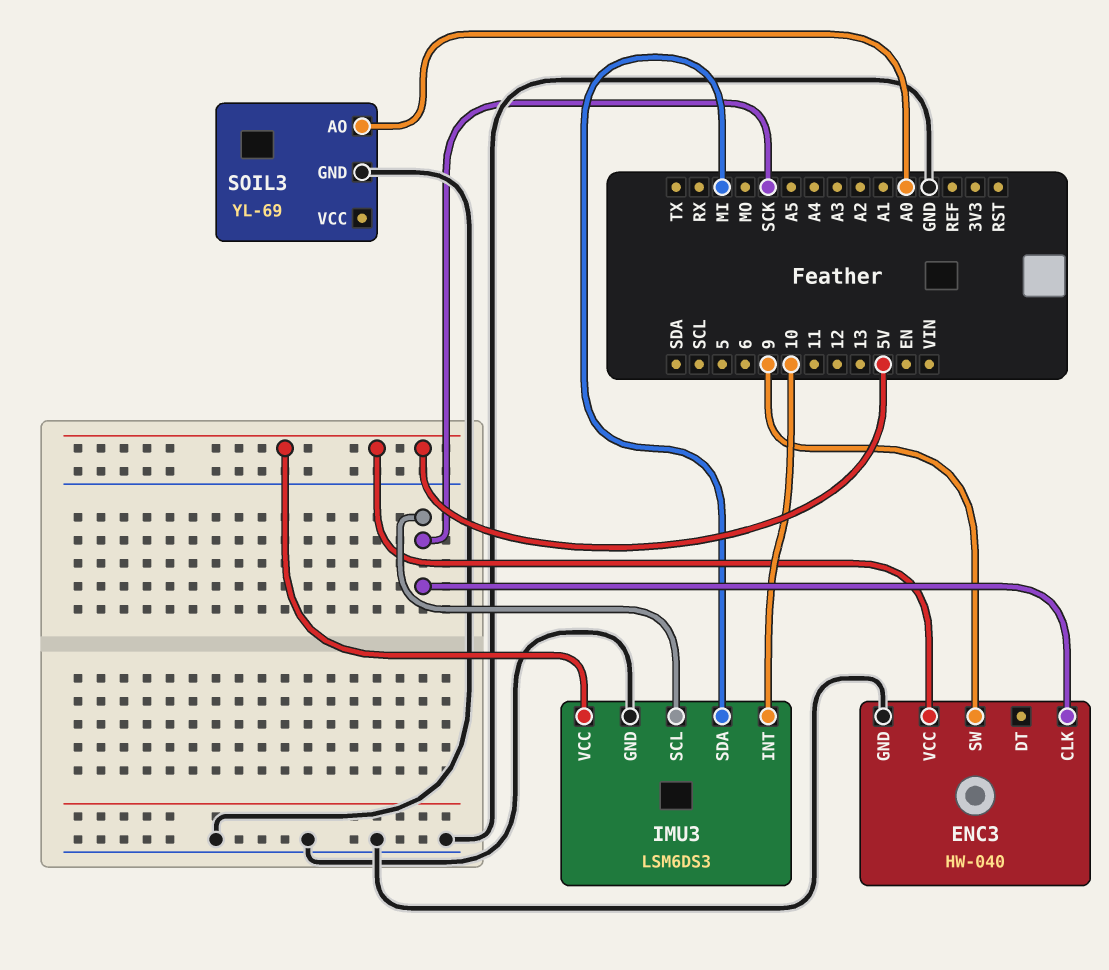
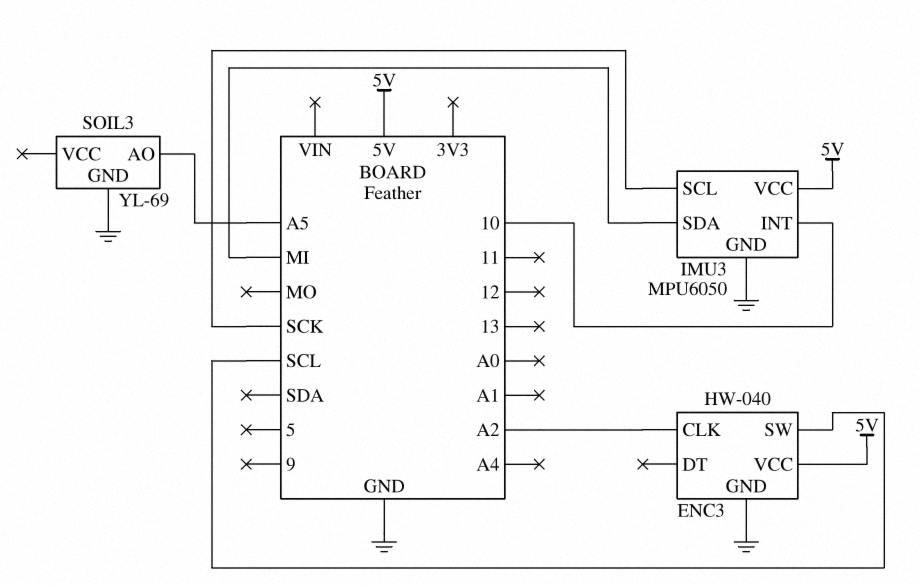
ENC3 pin CLK: SCK -> A2
ENC3 pin SW: 9 -> SCL
IMU3: LSM6DS3 -> MPU6050
SOIL3 pin AO: A0 -> A5

